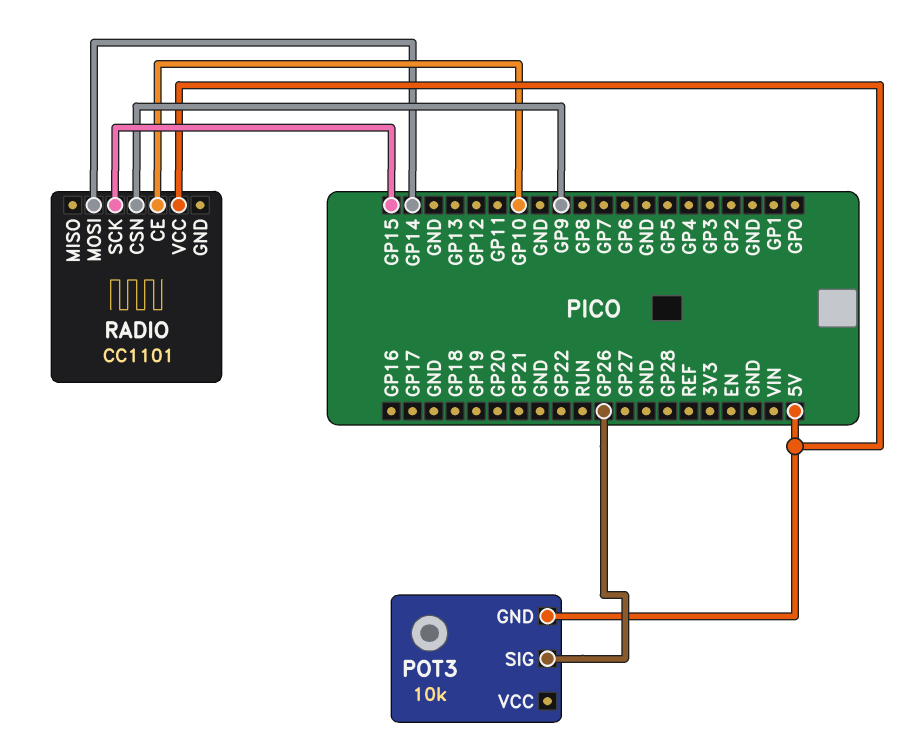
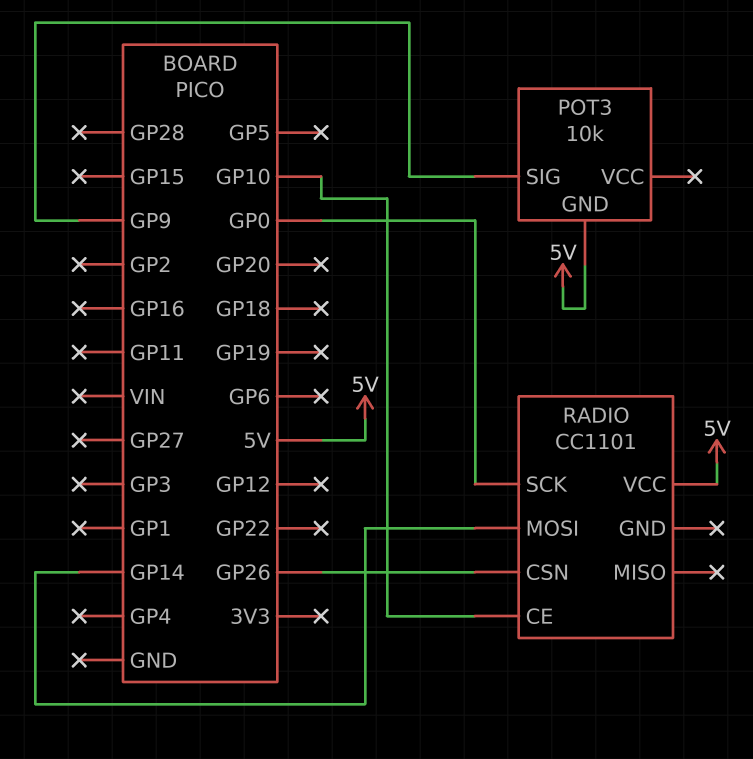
POT3 pin SIG: GP26 -> GP9
RADIO pin CSN: GP9 -> GP26
RADIO pin SCK: GP15 -> GP0

